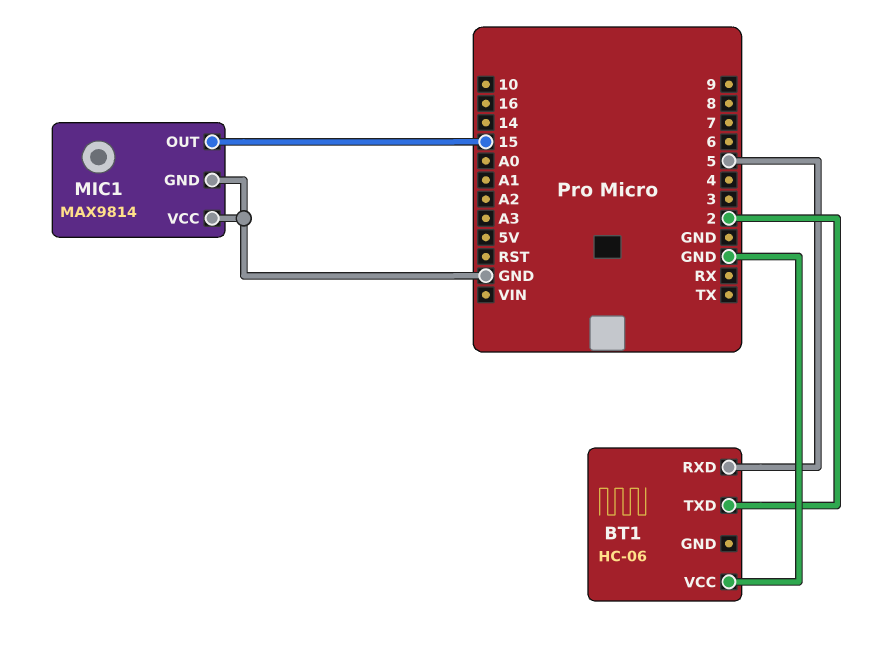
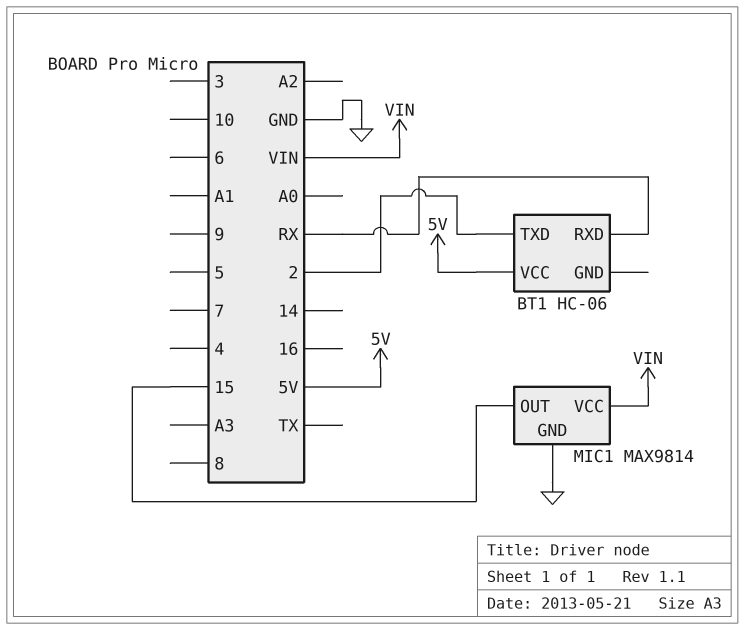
BT1 pin RXD: 5 -> RX
BT1 pin VCC: GND -> 5V
MIC1 pin VCC: GND -> VIN

